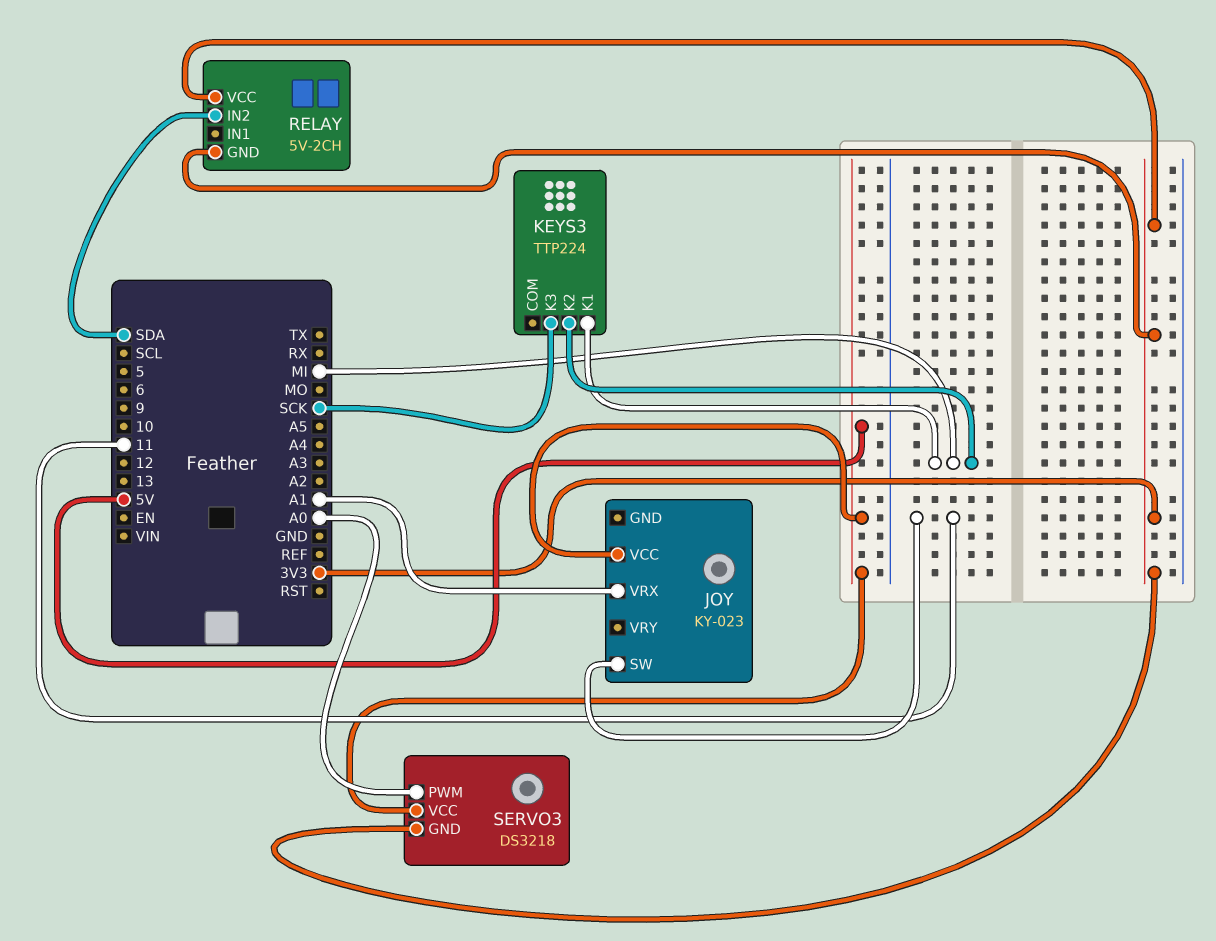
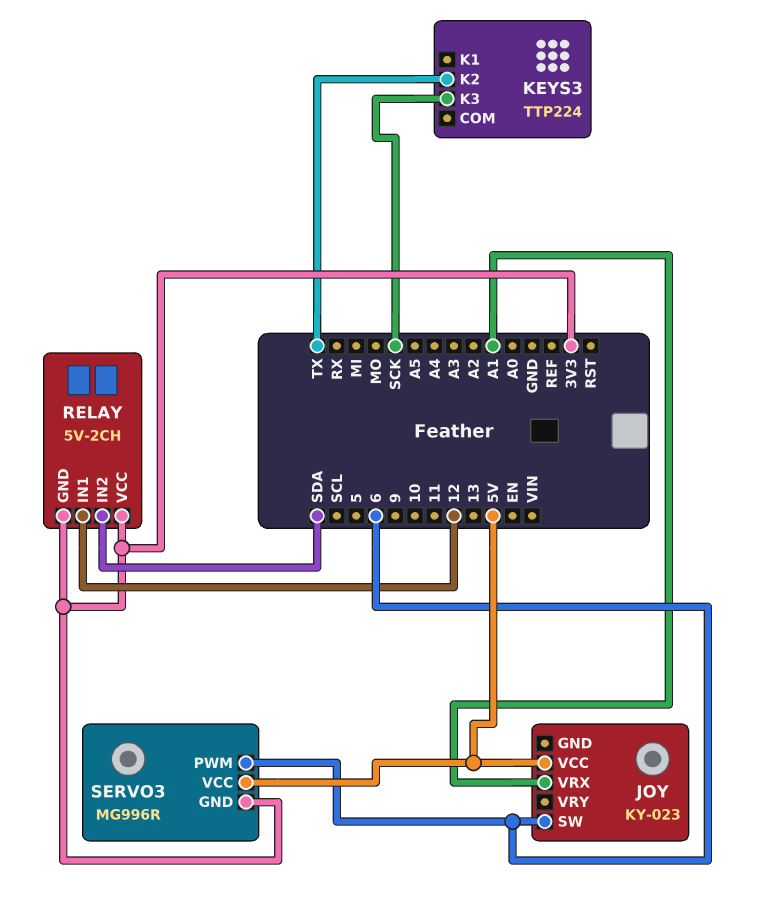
JOY pin SW: 11 -> 6
KEYS3 pin K1: MI -> none
KEYS3 pin K2: MI -> TX
RELAY pin IN1: none -> 12
SERVO3: DS3218 -> MG996R
SERVO3 pin PWM: A0 -> 6

